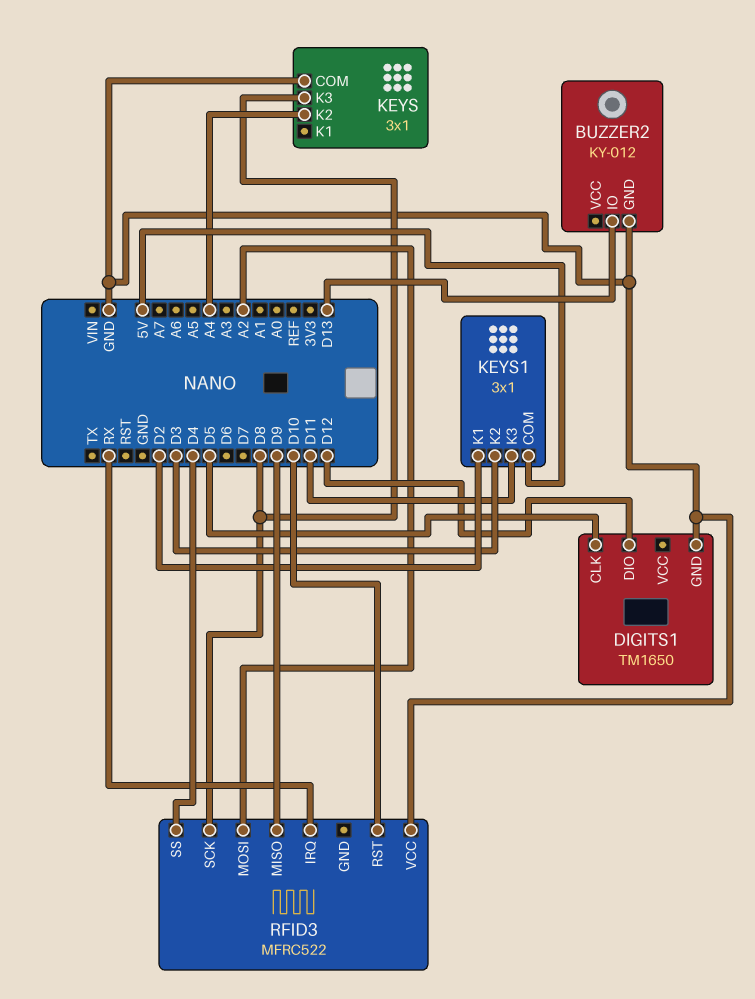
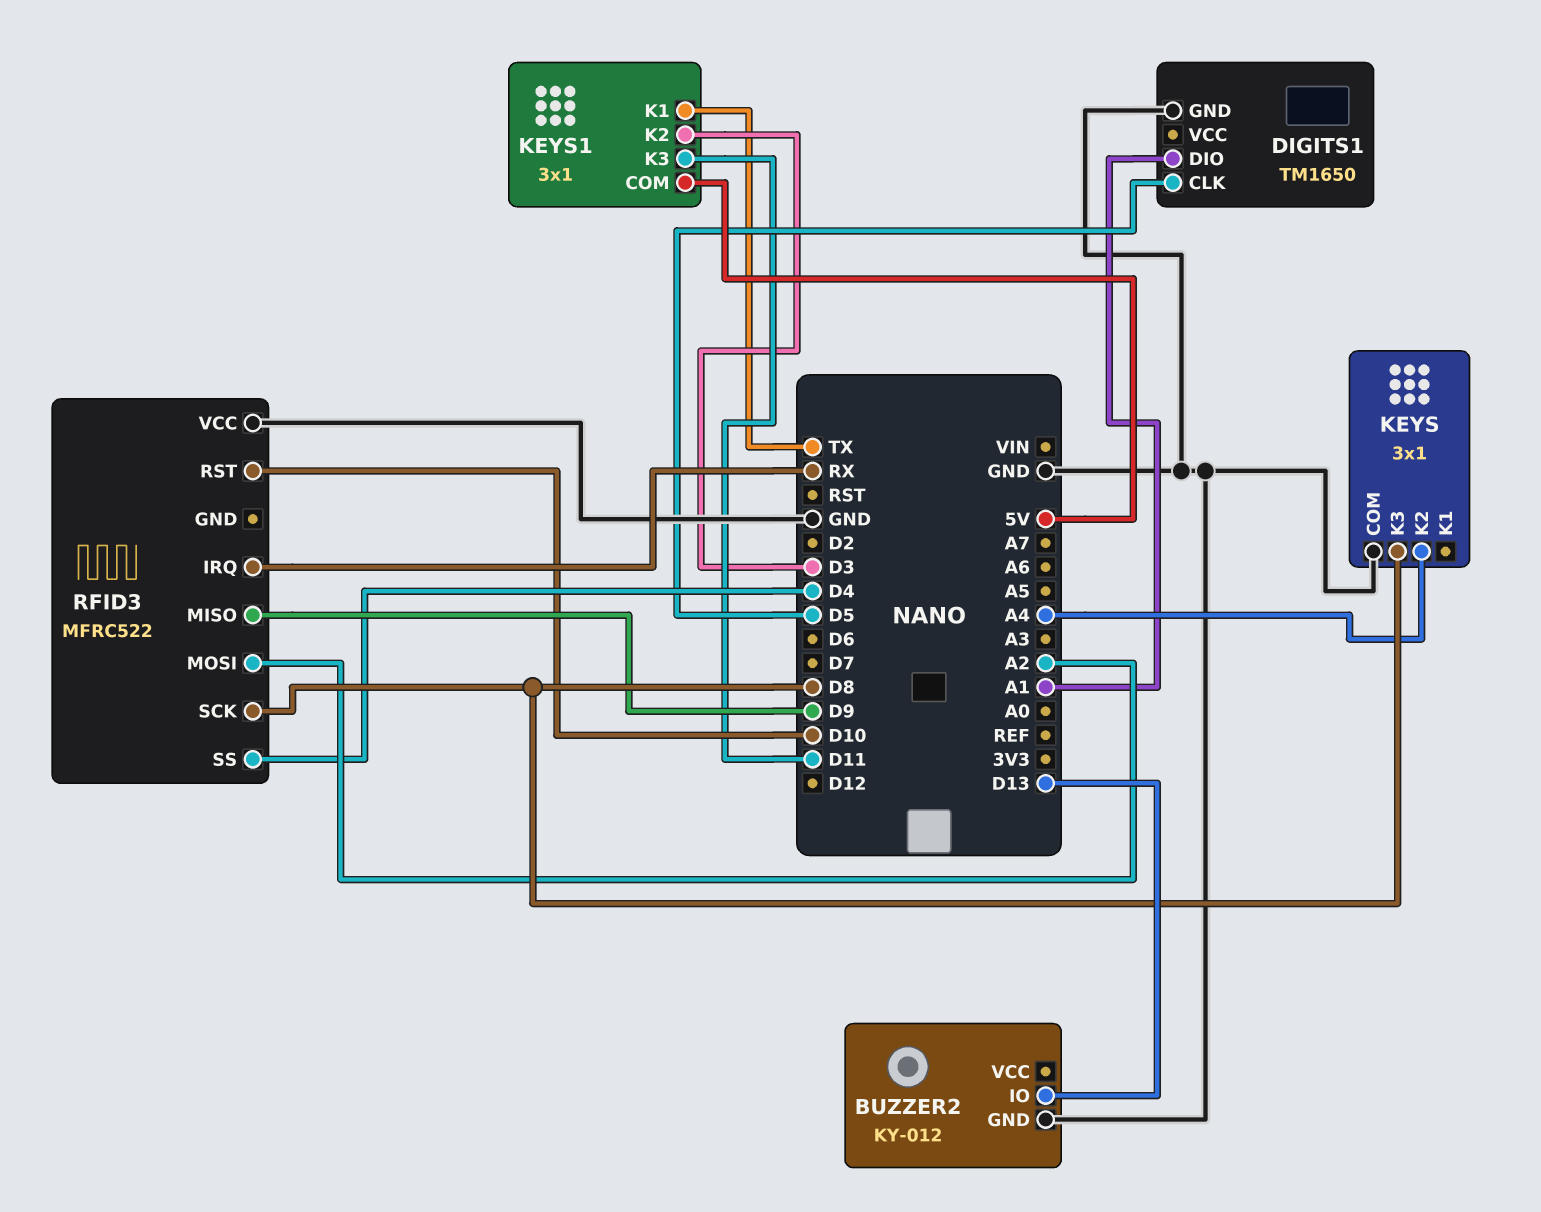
DIGITS1 pin DIO: D12 -> A1
KEYS1 pin K1: D2 -> TX

